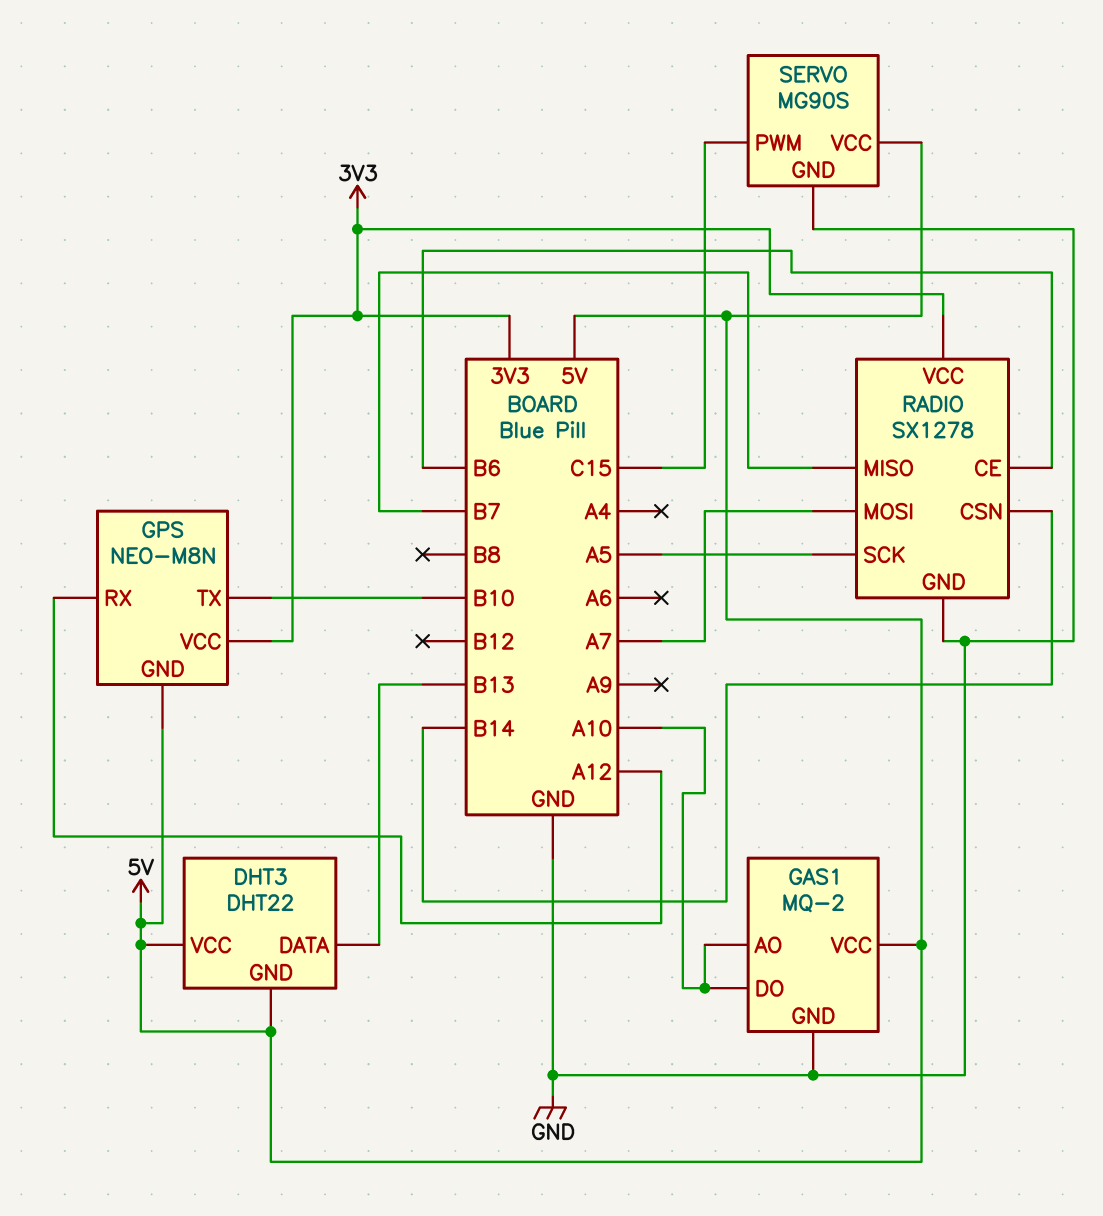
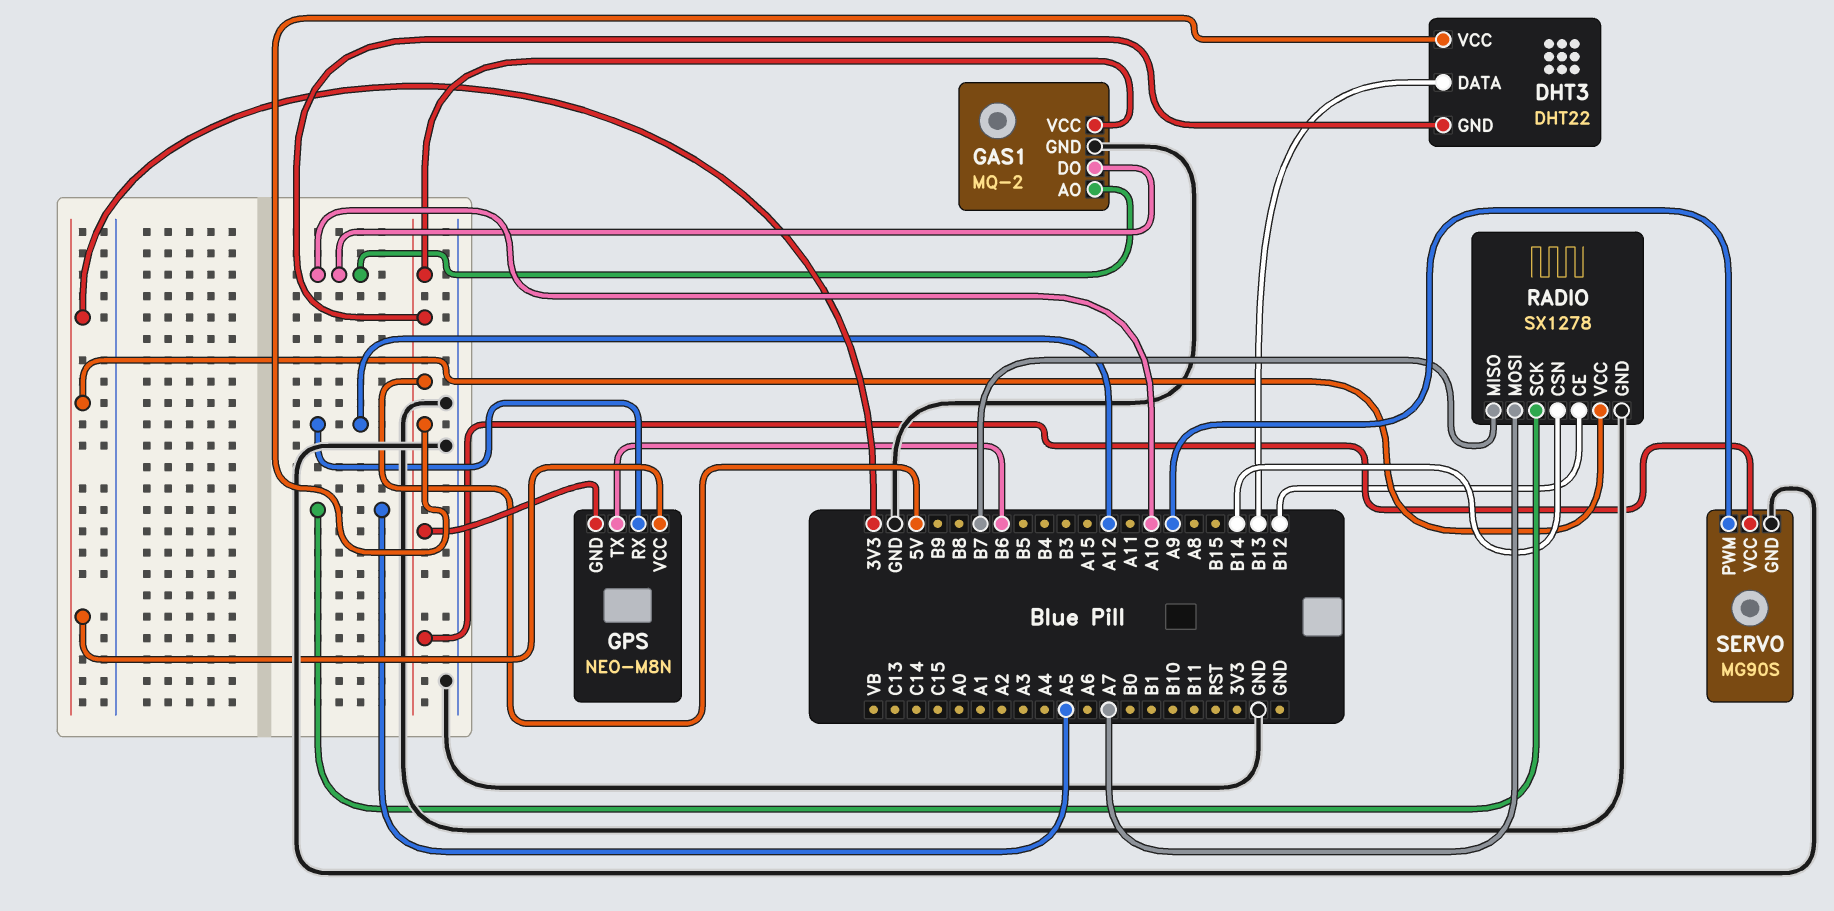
GPS pin TX: B10 -> B6
RADIO pin CE: B6 -> B12
SERVO pin PWM: C15 -> A9

